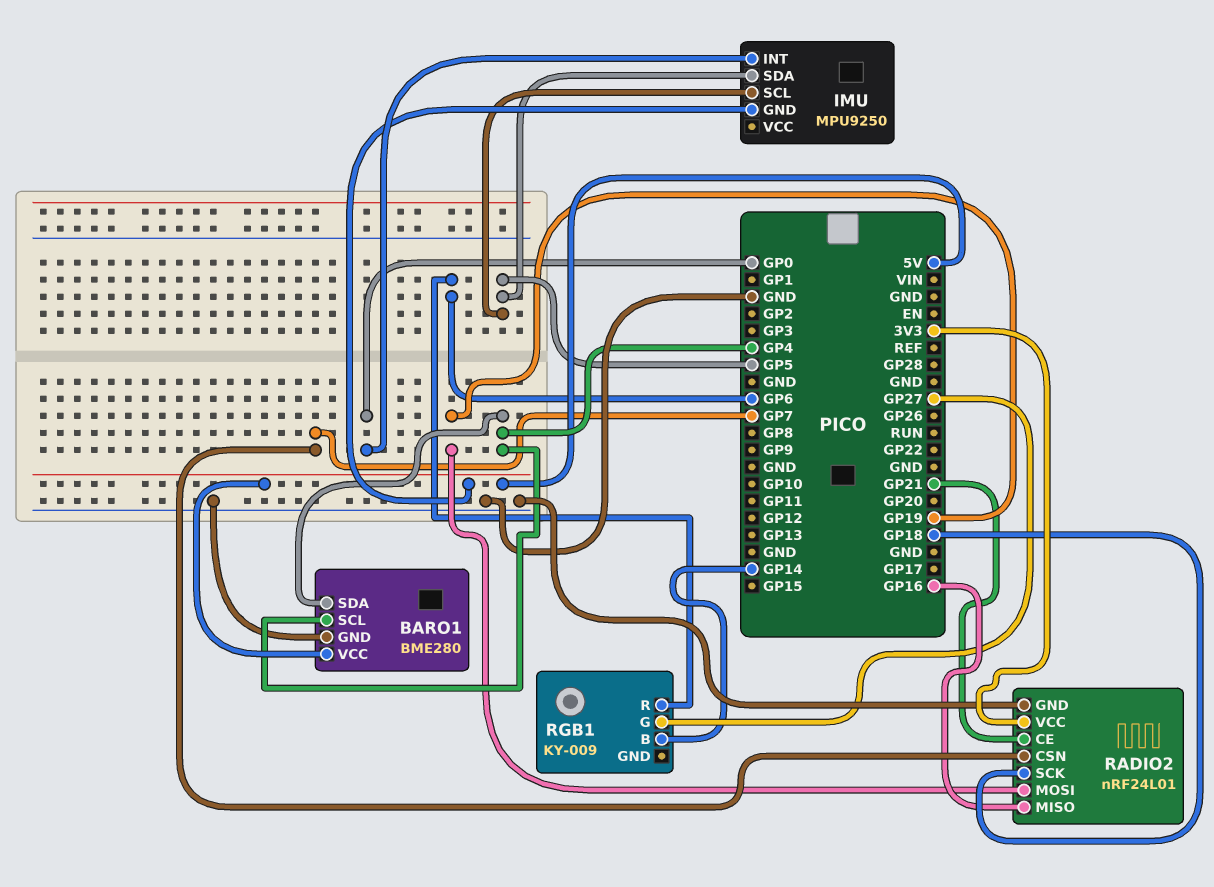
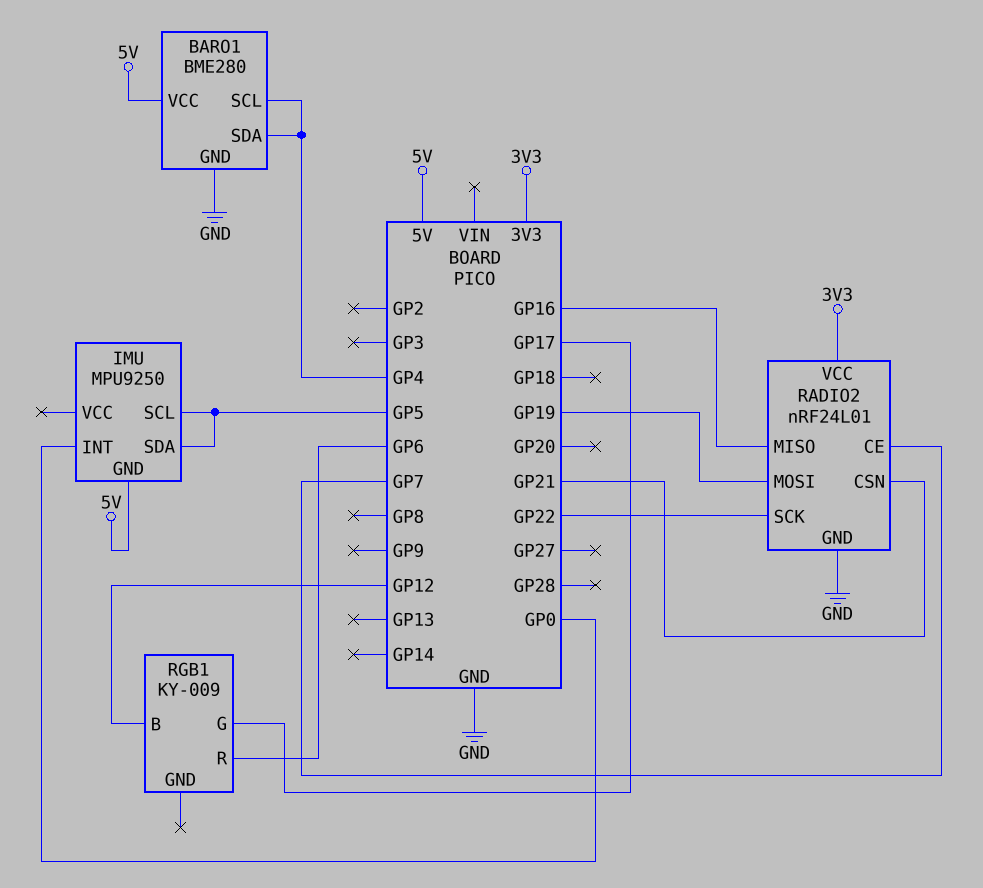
RADIO2 pin CE: GP21 -> GP7
RADIO2 pin CSN: GP7 -> GP21
RADIO2 pin SCK: GP18 -> GP22
RGB1 pin B: GP14 -> GP12
RGB1 pin G: GP27 -> GP17

